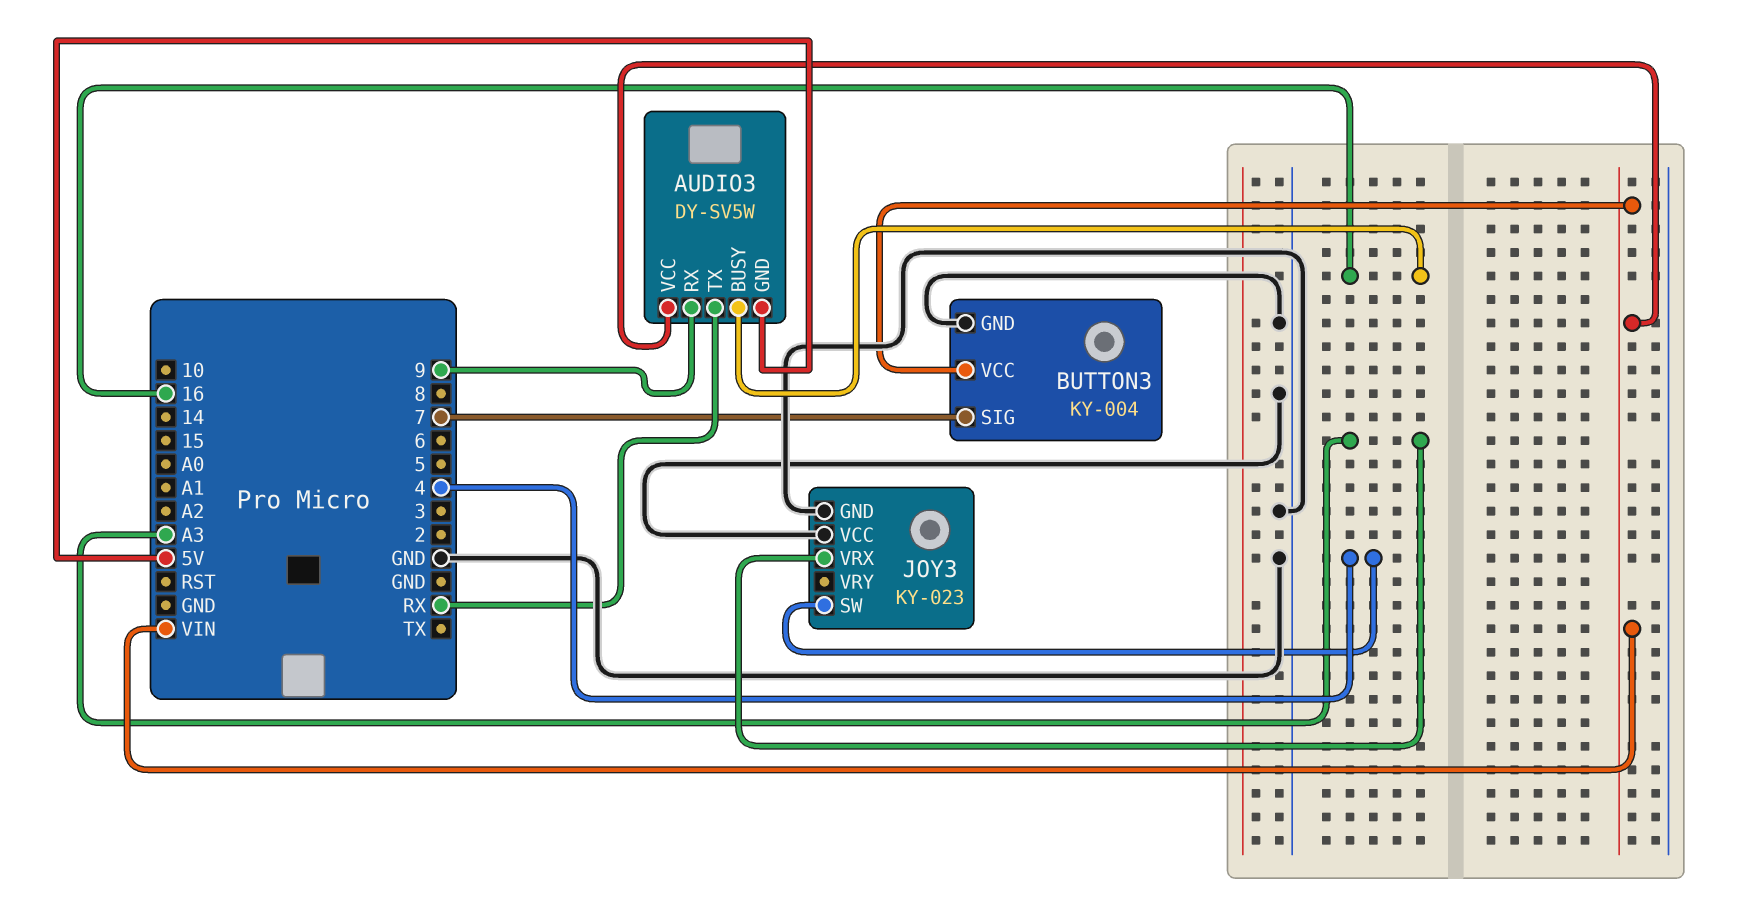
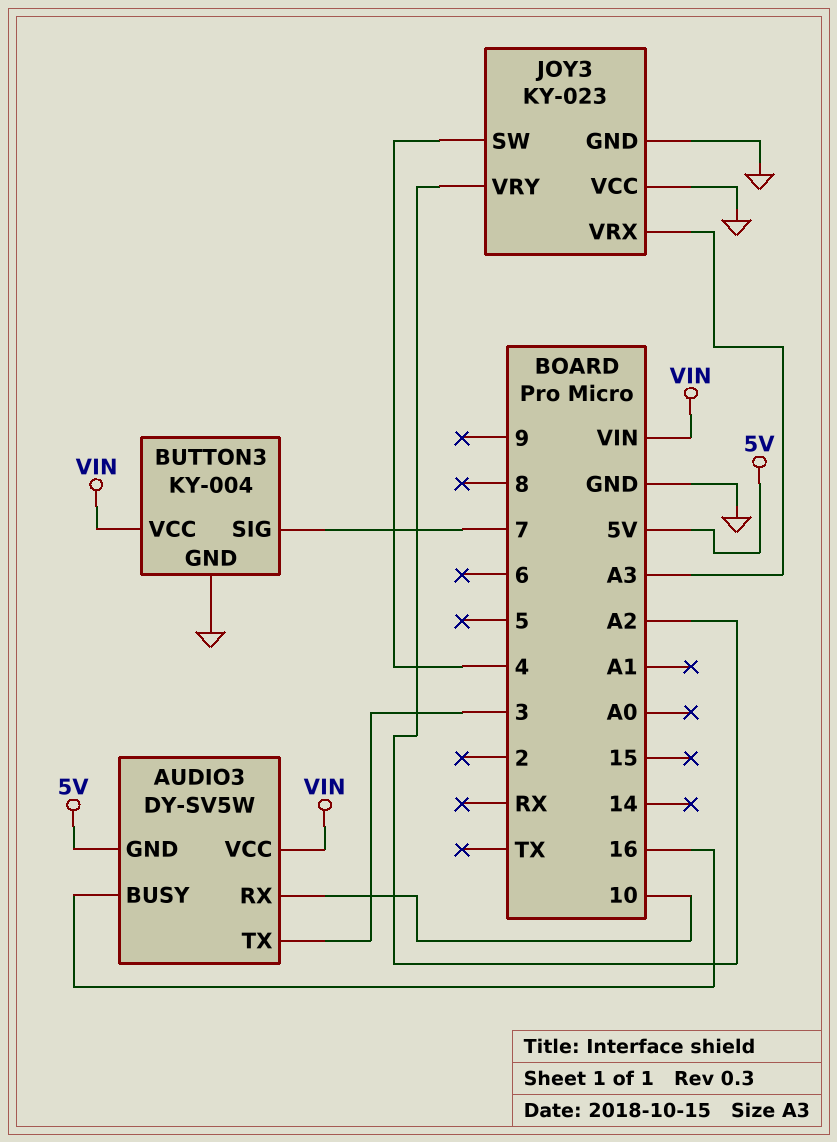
AUDIO3 pin RX: 9 -> 10
AUDIO3 pin TX: RX -> 3
JOY3 pin VRY: none -> A2

